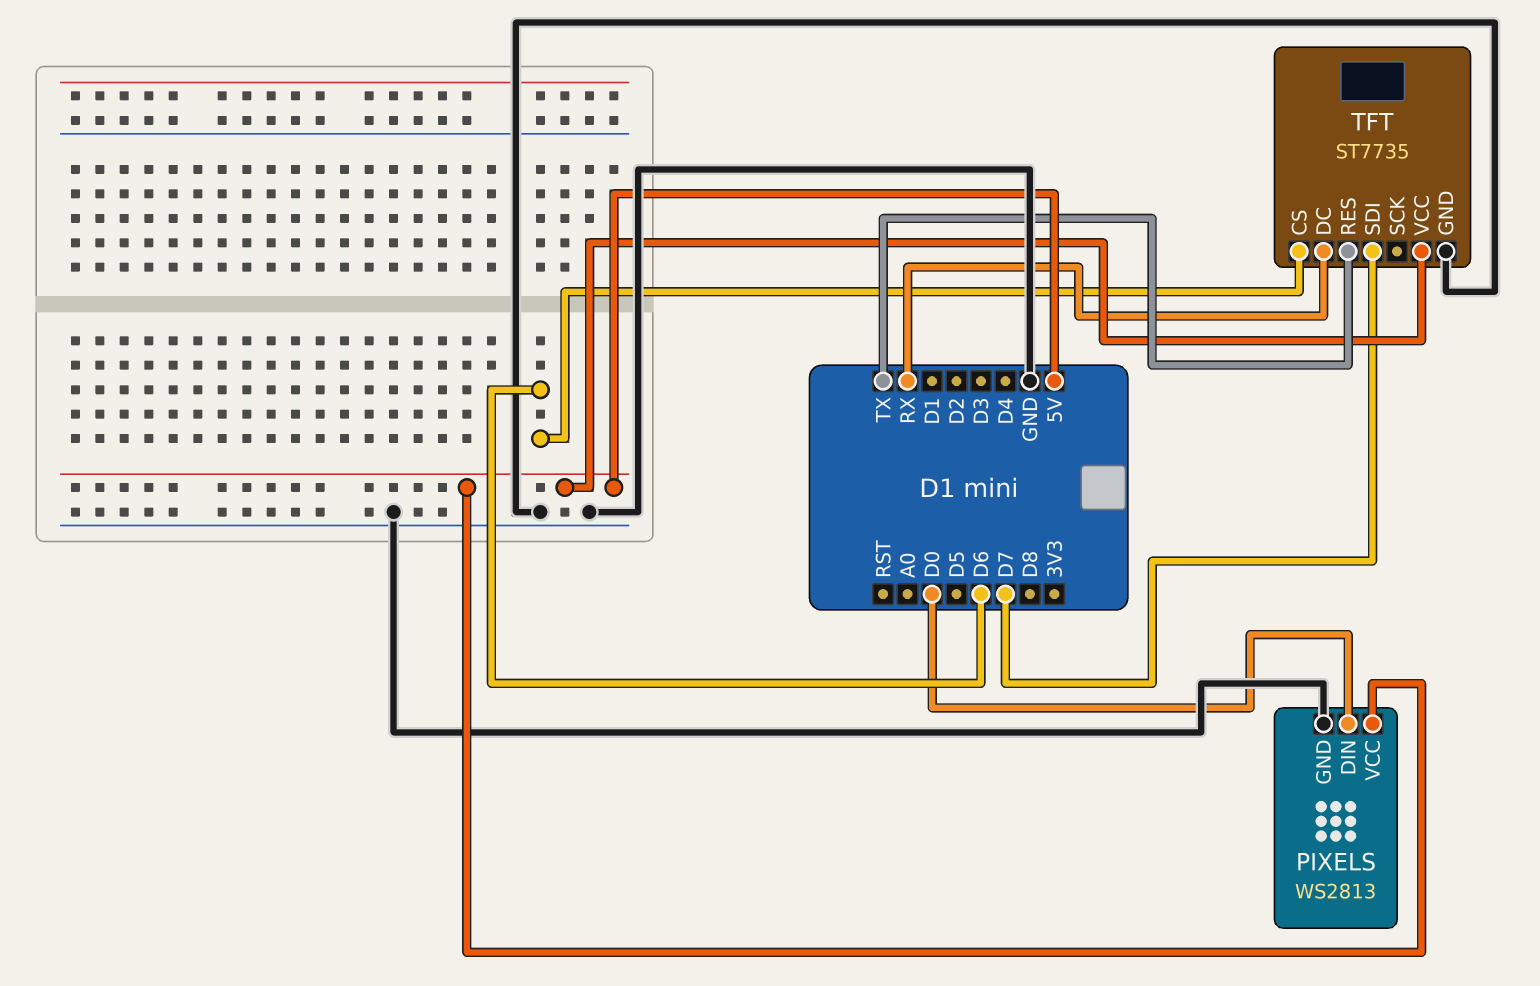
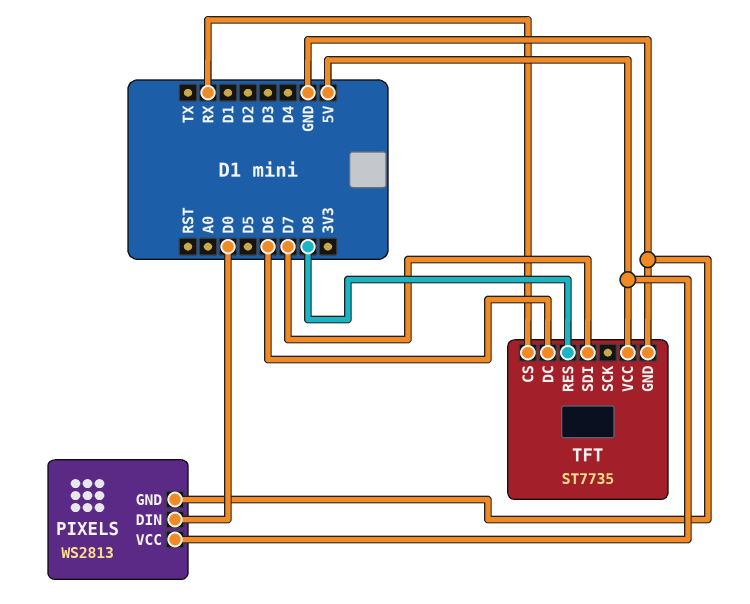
TFT pin CS: D6 -> RX
TFT pin DC: RX -> D6
TFT pin RES: TX -> D8

